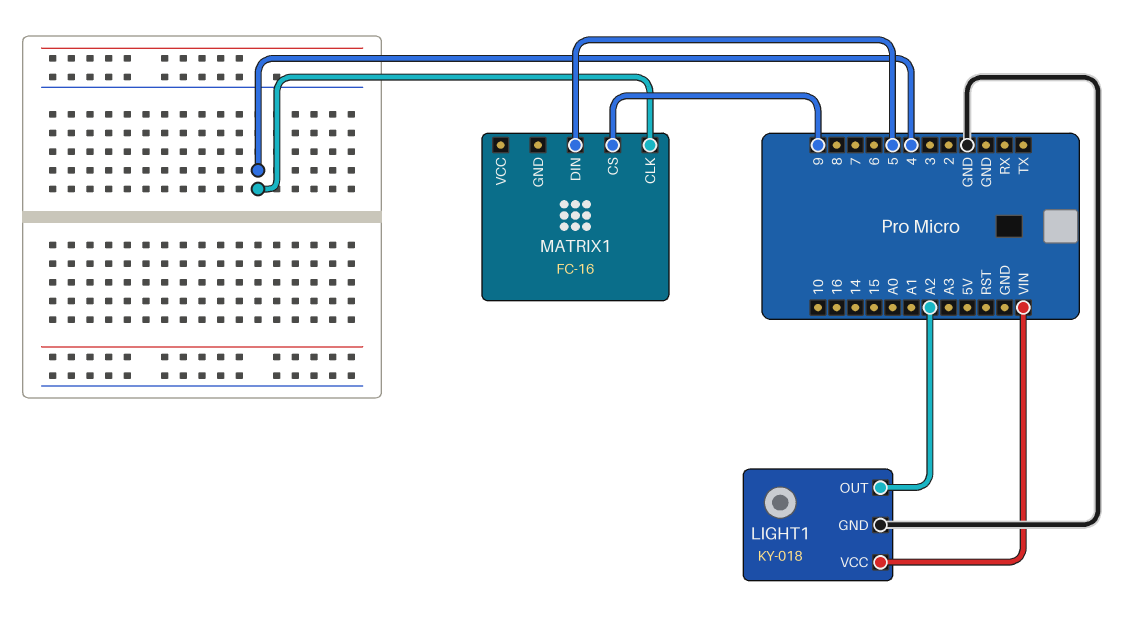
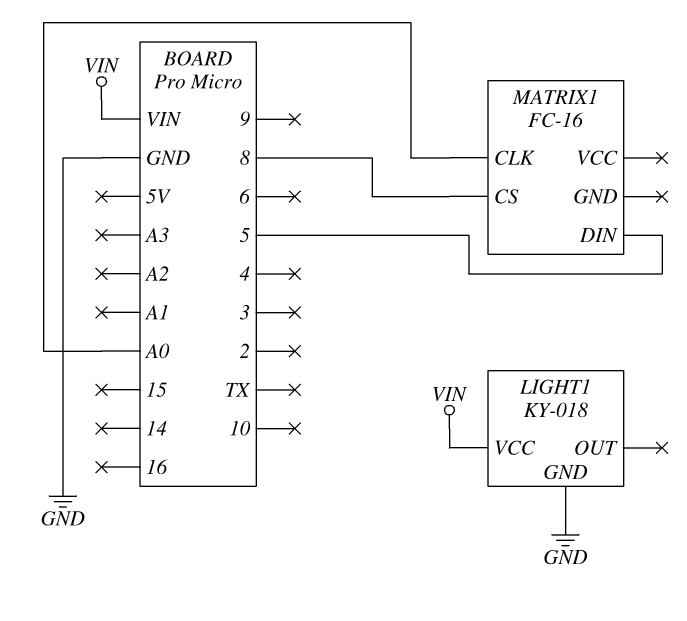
LIGHT1 pin OUT: A2 -> none
MATRIX1 pin CLK: 4 -> A0
MATRIX1 pin CS: 9 -> 8

